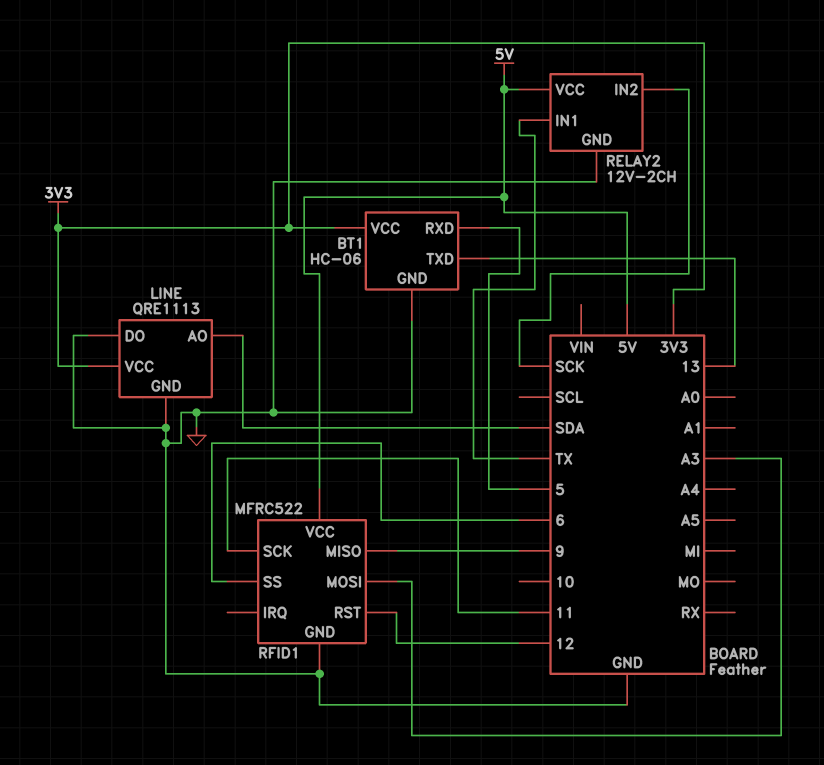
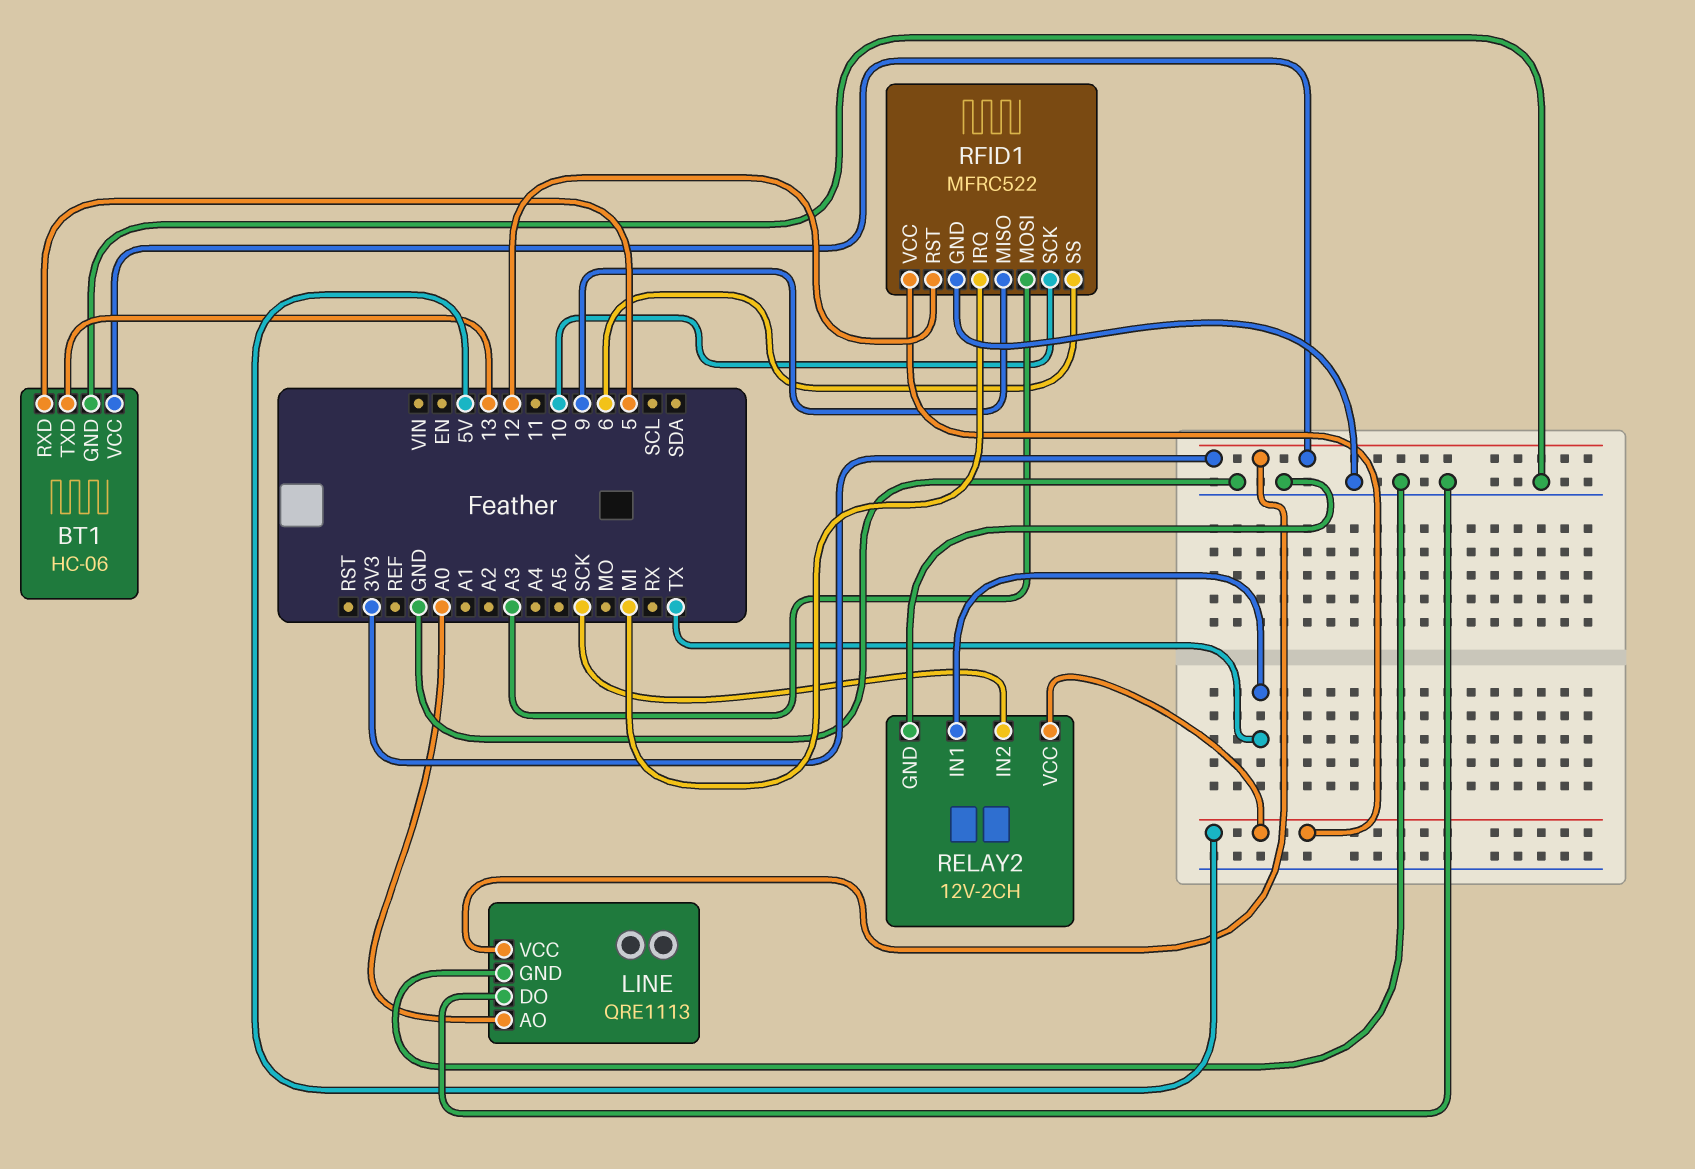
LINE pin AO: SDA -> A0
RFID1 pin IRQ: none -> MI
RFID1 pin SCK: 11 -> 10

